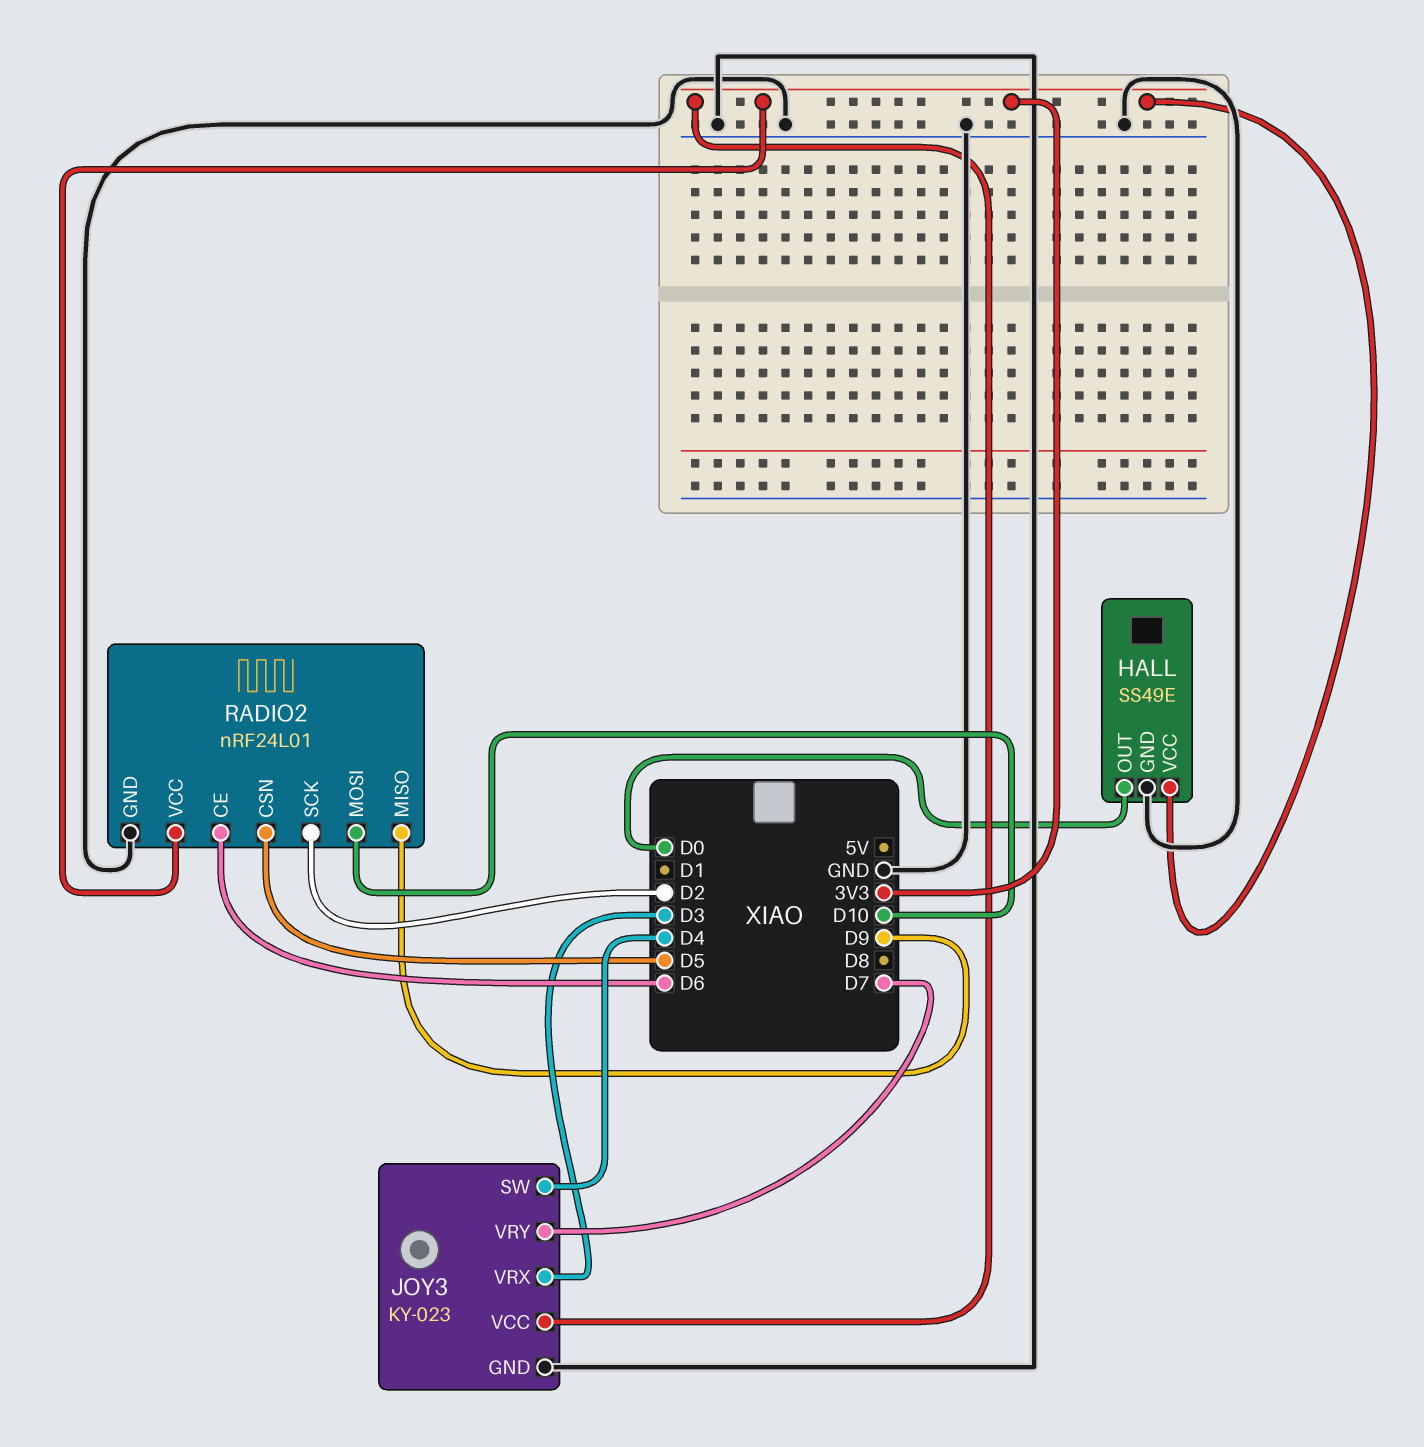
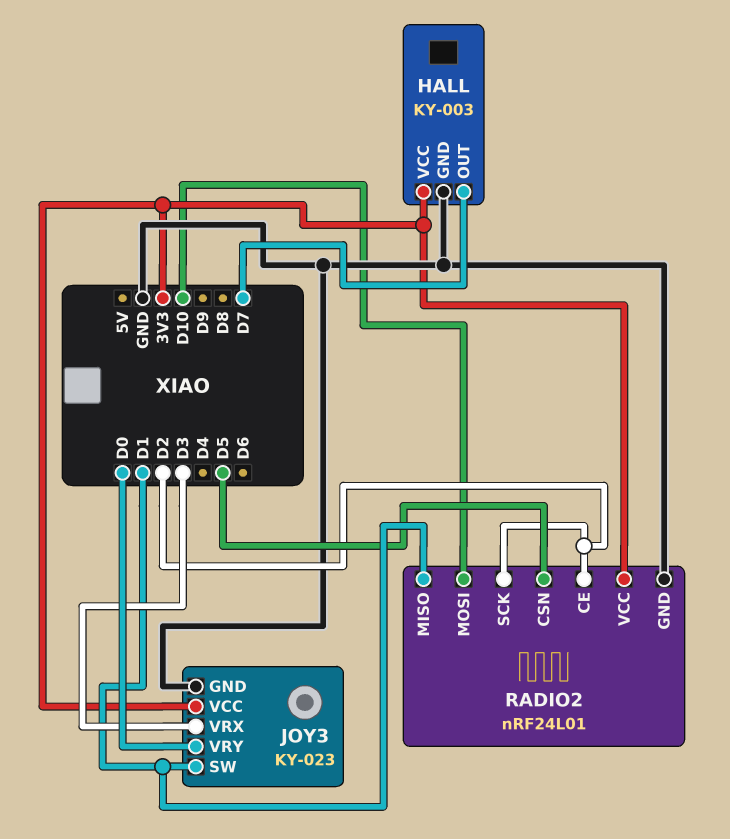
HALL: SS49E -> KY-003
HALL pin OUT: D0 -> D7
JOY3 pin SW: D4 -> D1
JOY3 pin VRY: D7 -> D0
RADIO2 pin CE: D6 -> D2
RADIO2 pin MISO: D9 -> D1

